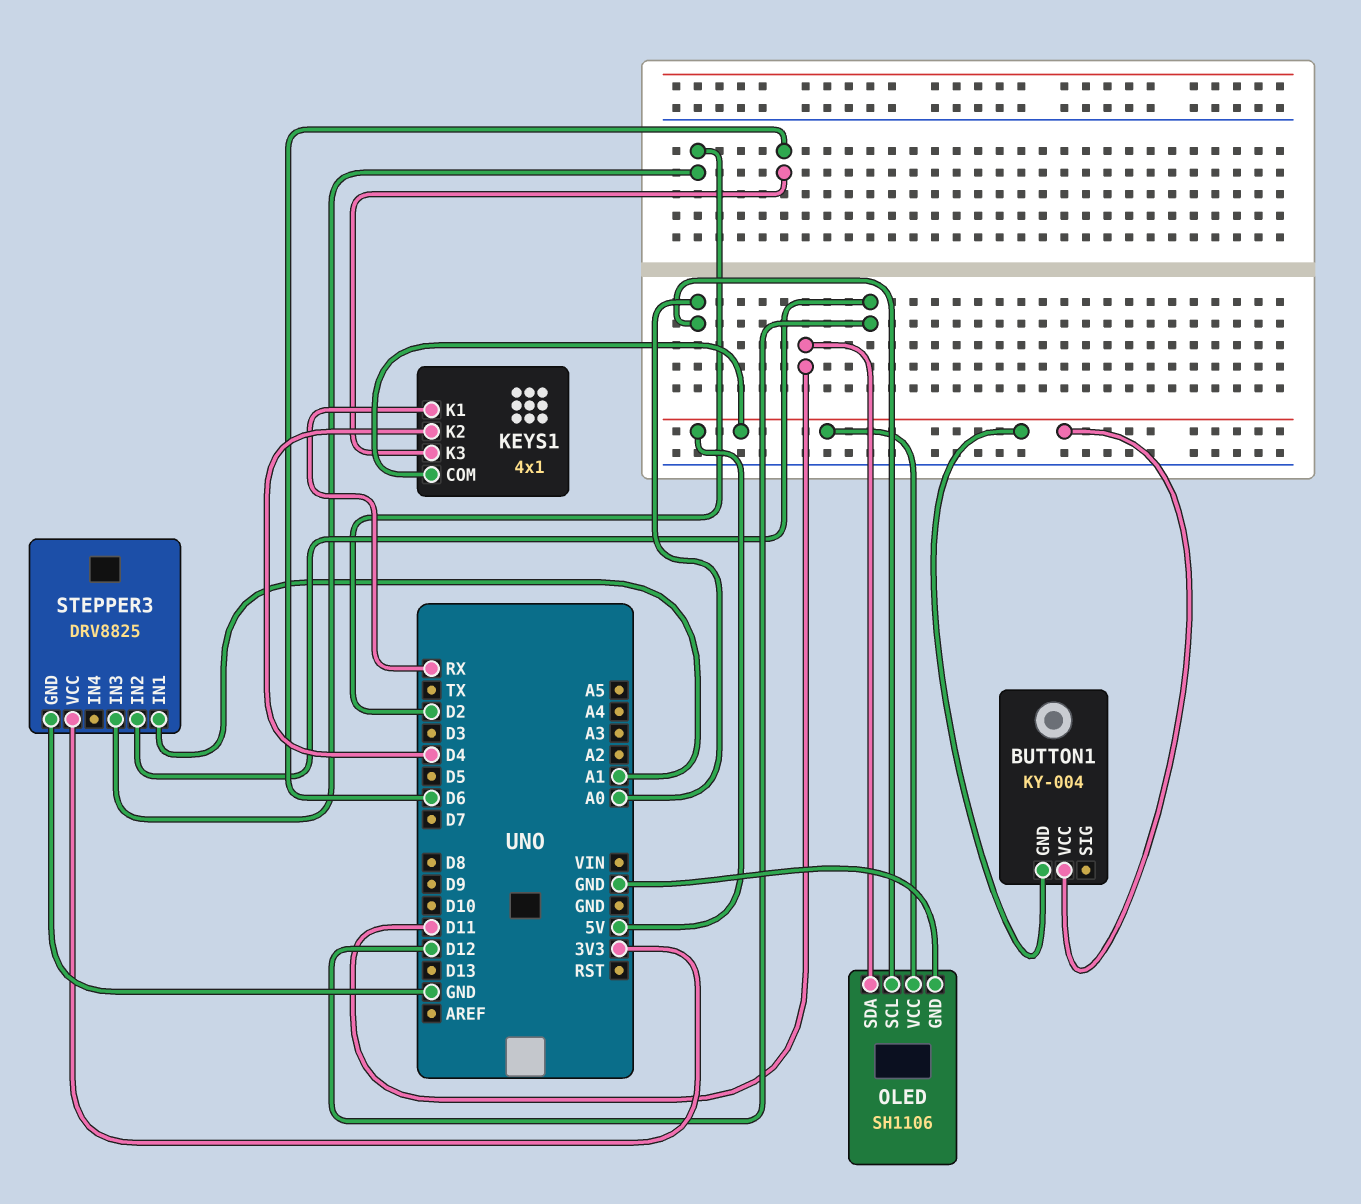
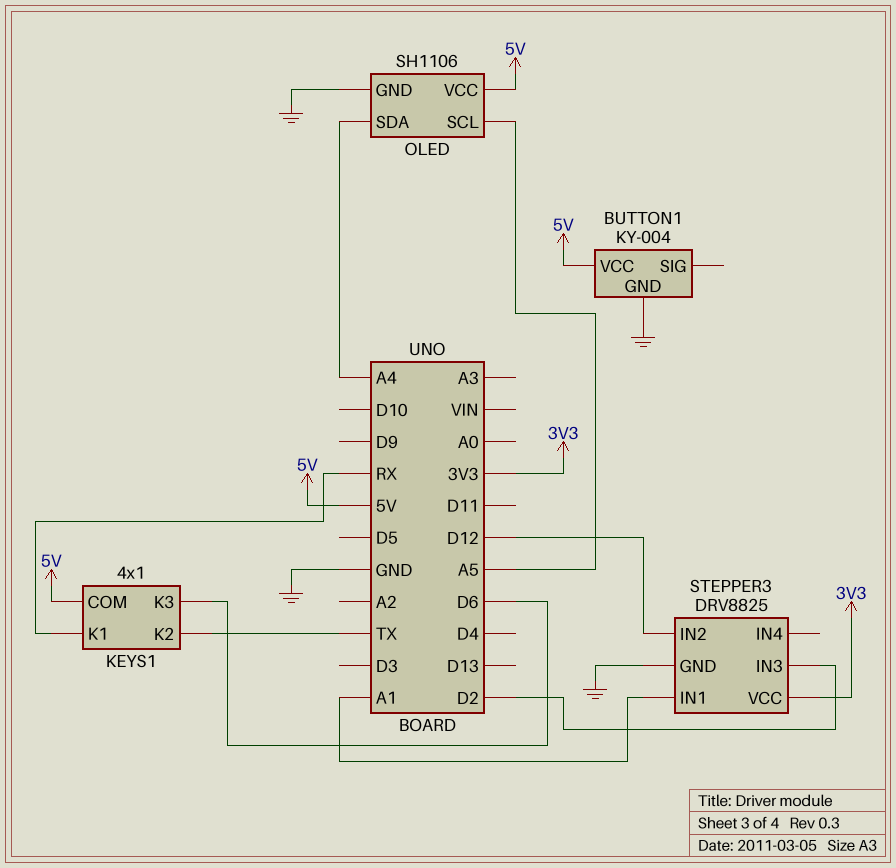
BUTTON1 pin GND: 5V -> GND
KEYS1 pin K2: D4 -> TX
OLED pin SCL: A0 -> A5
OLED pin SDA: D11 -> A4

